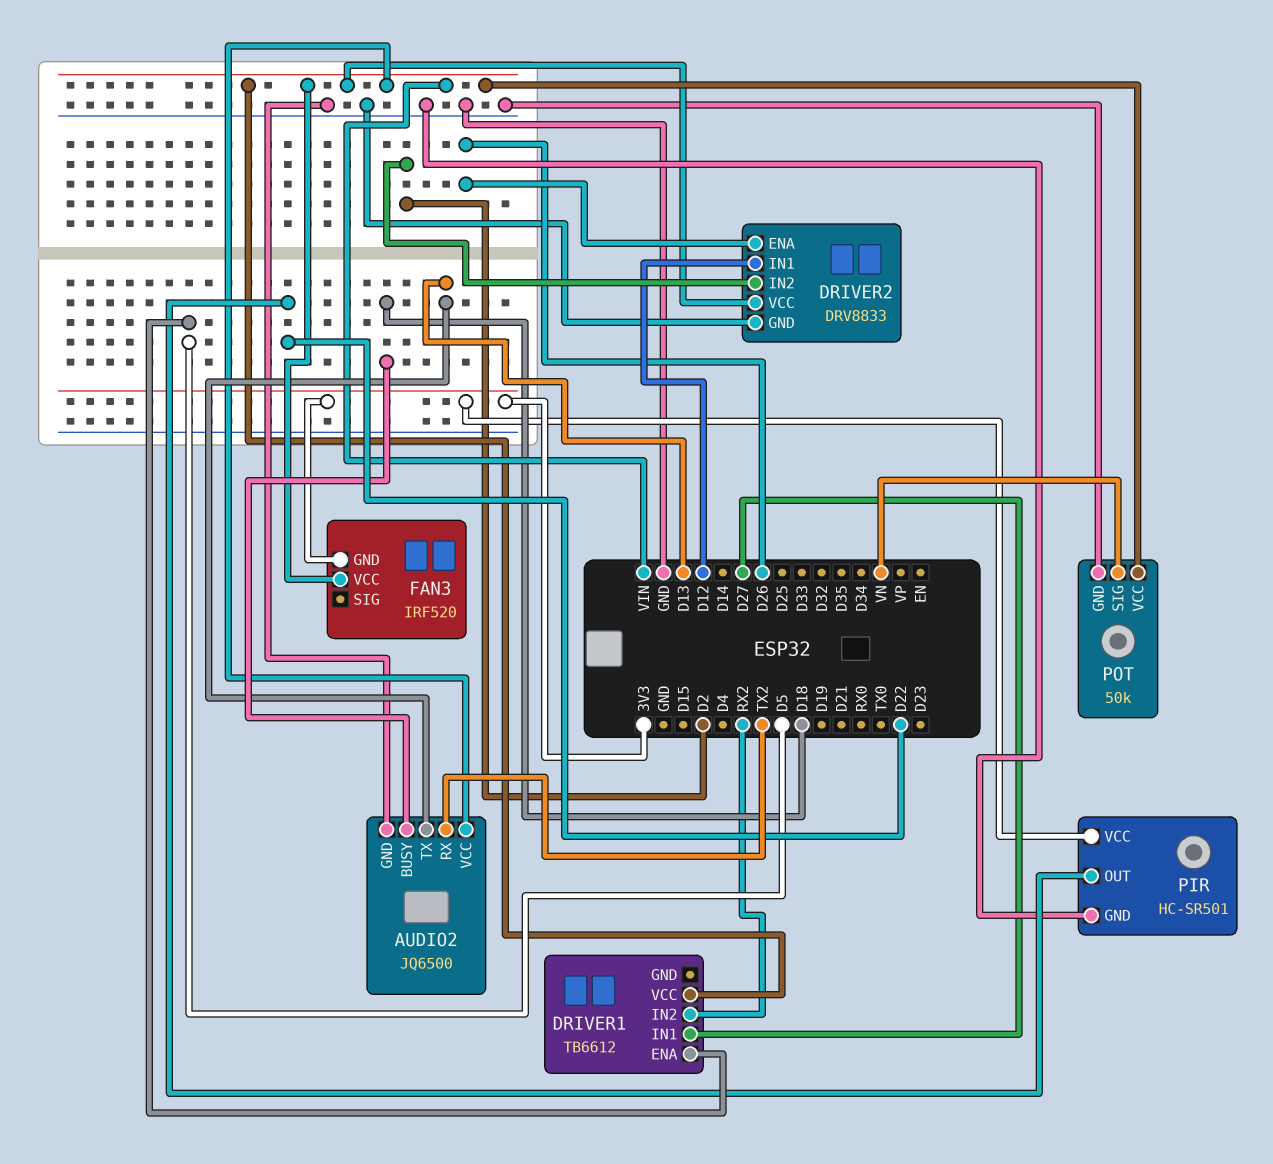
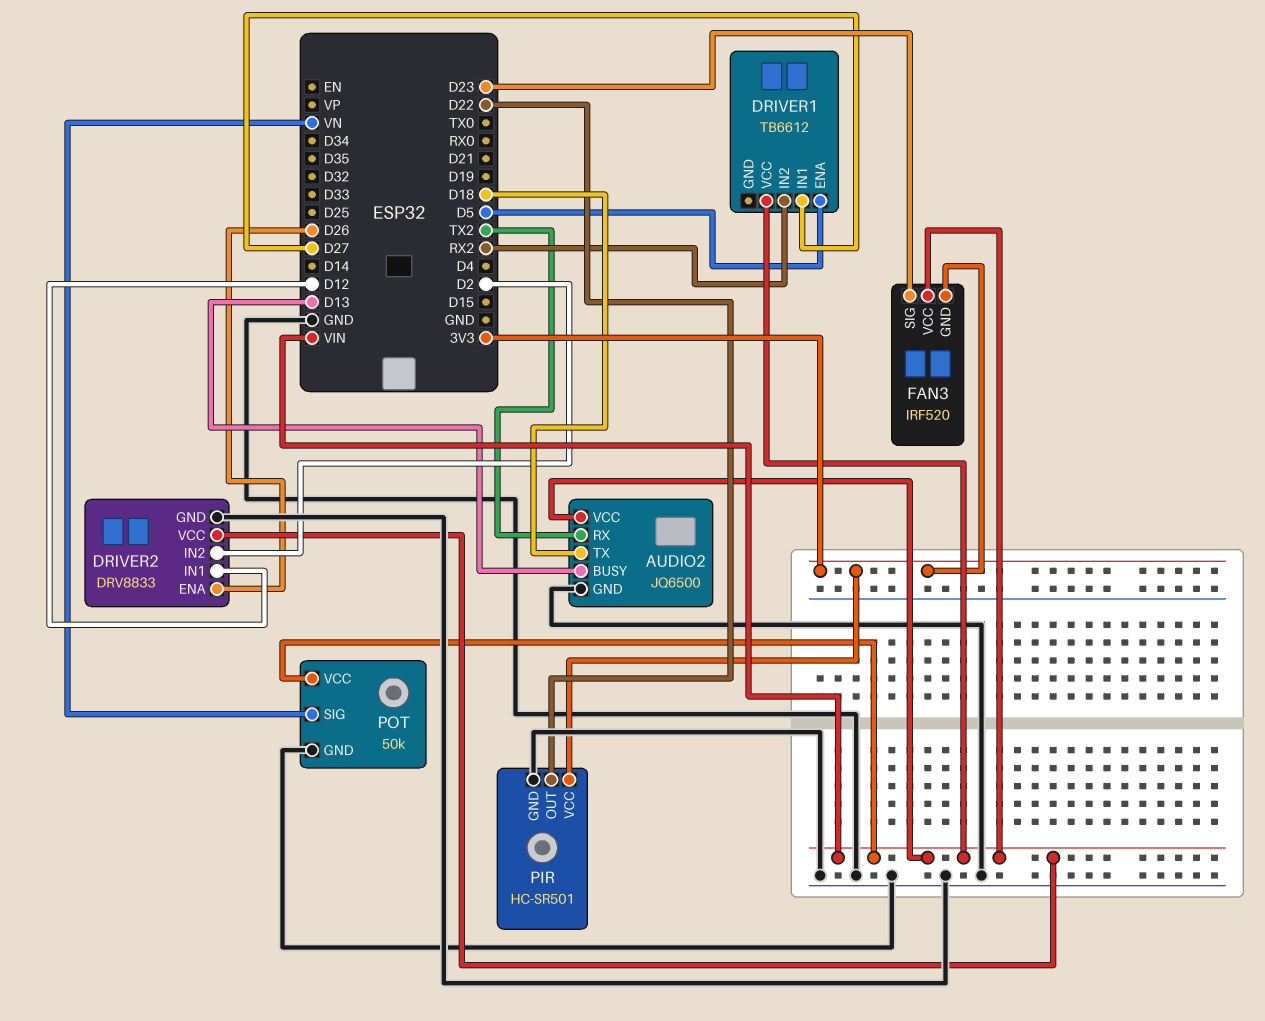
AUDIO2 pin BUSY: D18 -> D13
AUDIO2 pin TX: D13 -> D18
FAN3 pin SIG: none -> D23

